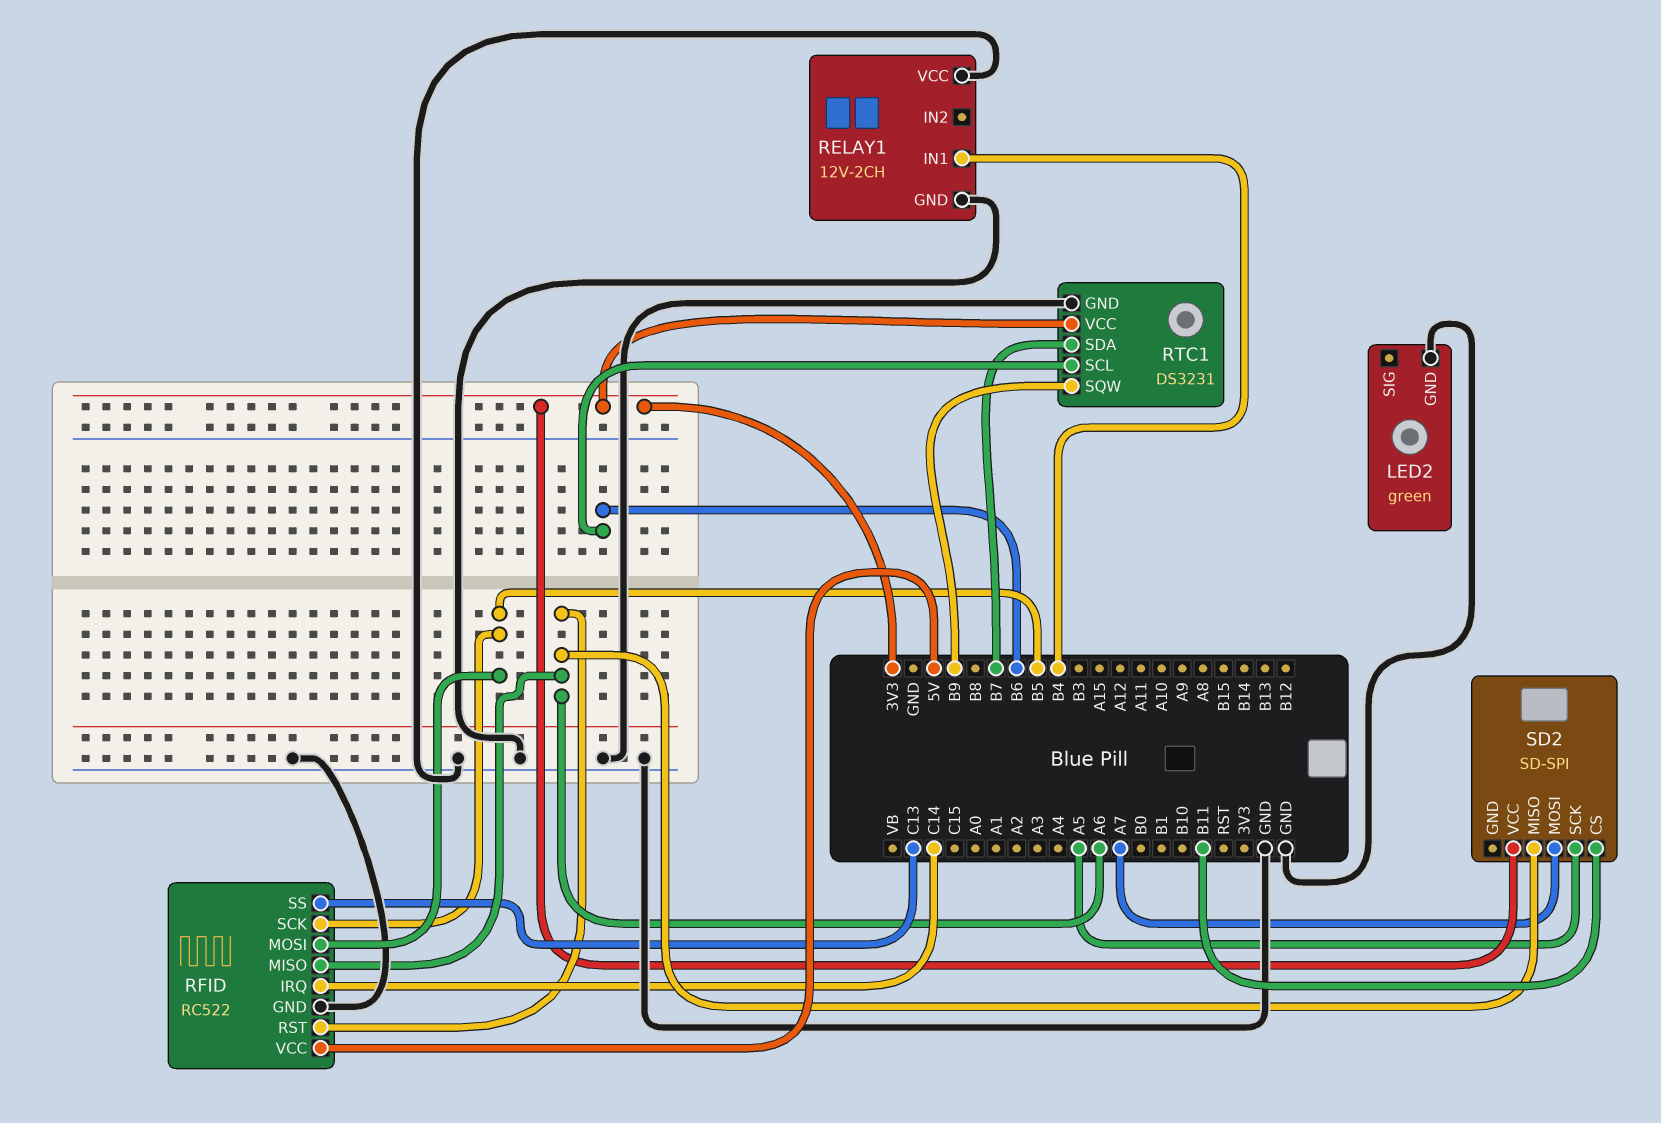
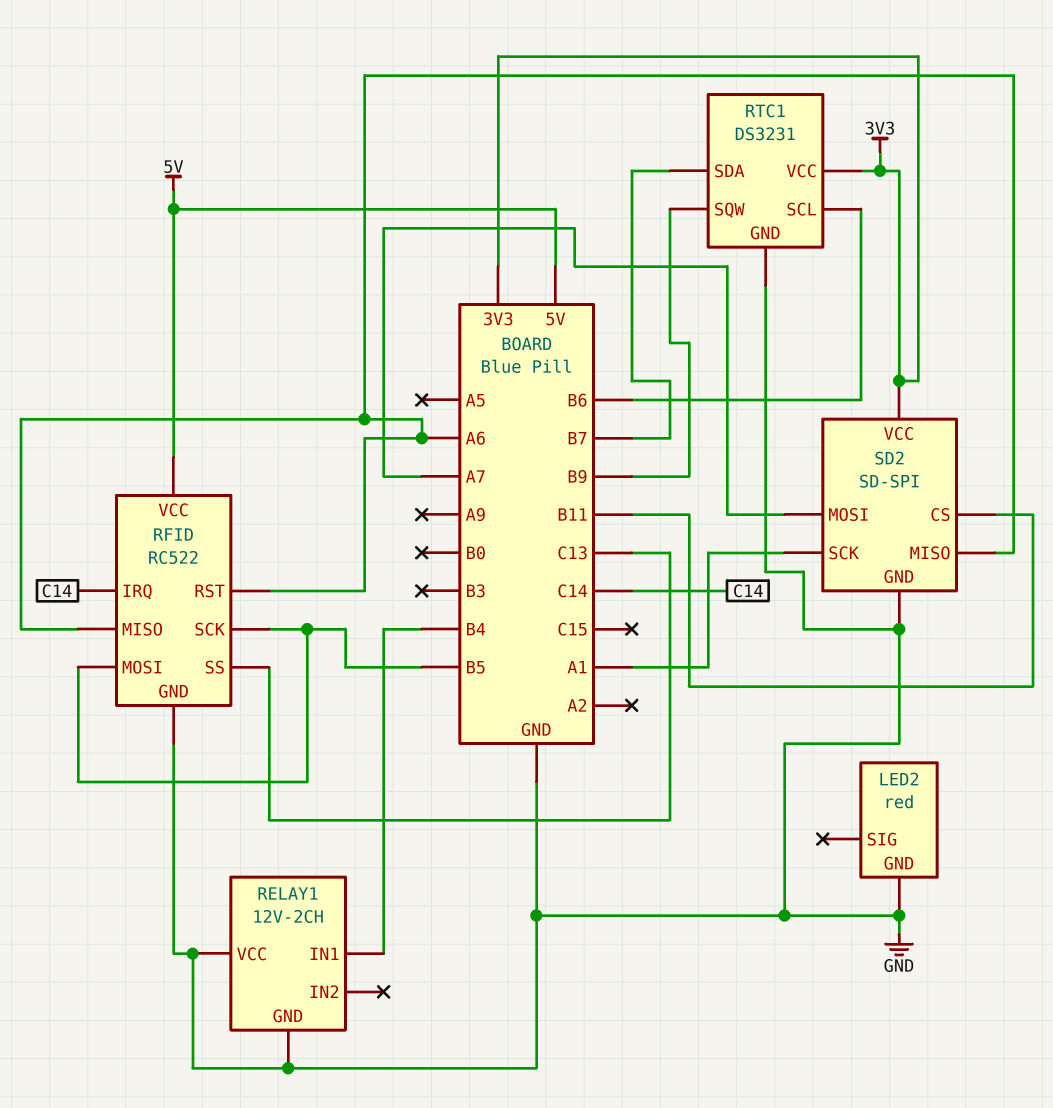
LED2: green -> red
SD2 pin GND: none -> GND
SD2 pin SCK: A5 -> A1

